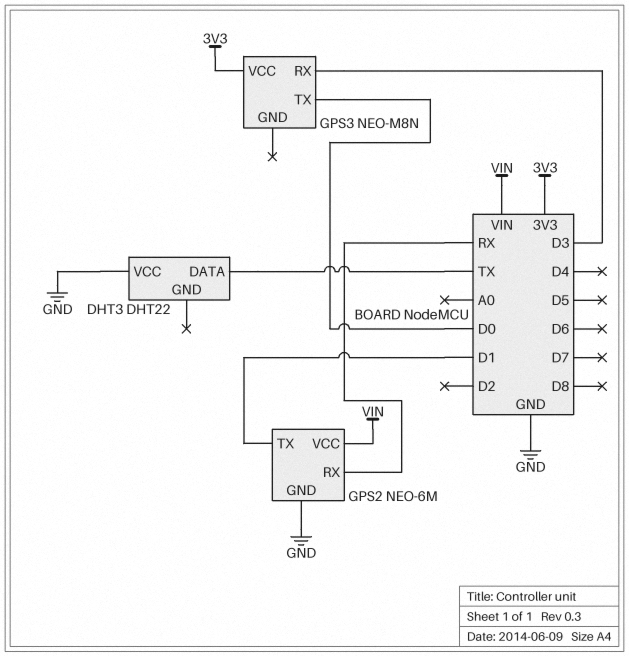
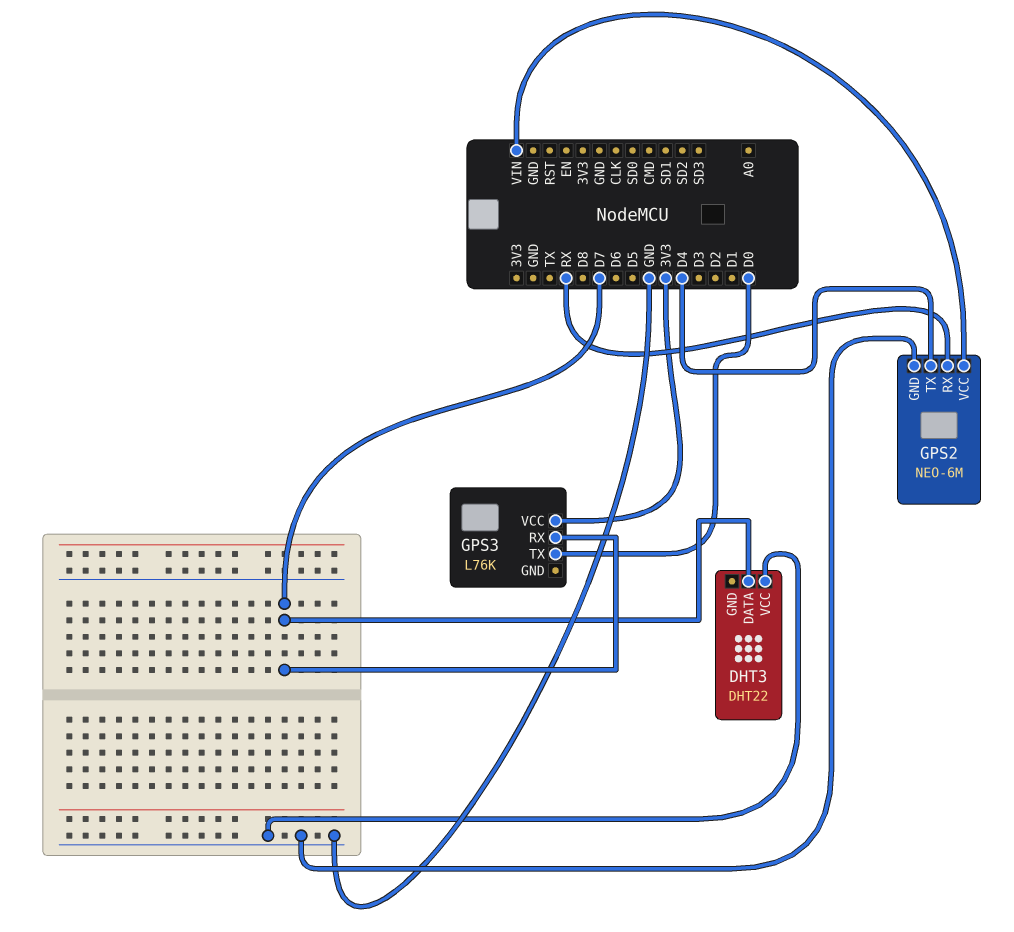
DHT3 pin DATA: TX -> D7
GPS2 pin TX: D1 -> D4
GPS3: NEO-M8N -> L76K
GPS3 pin RX: D3 -> D7

